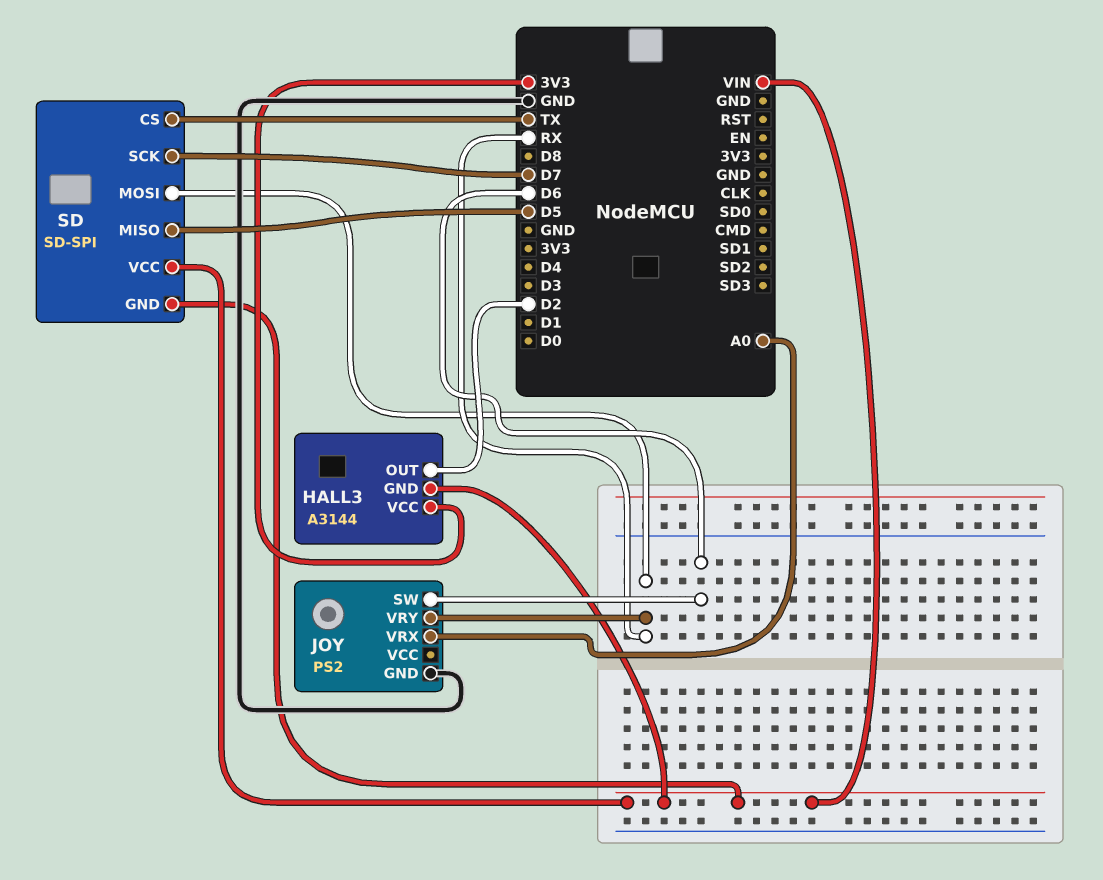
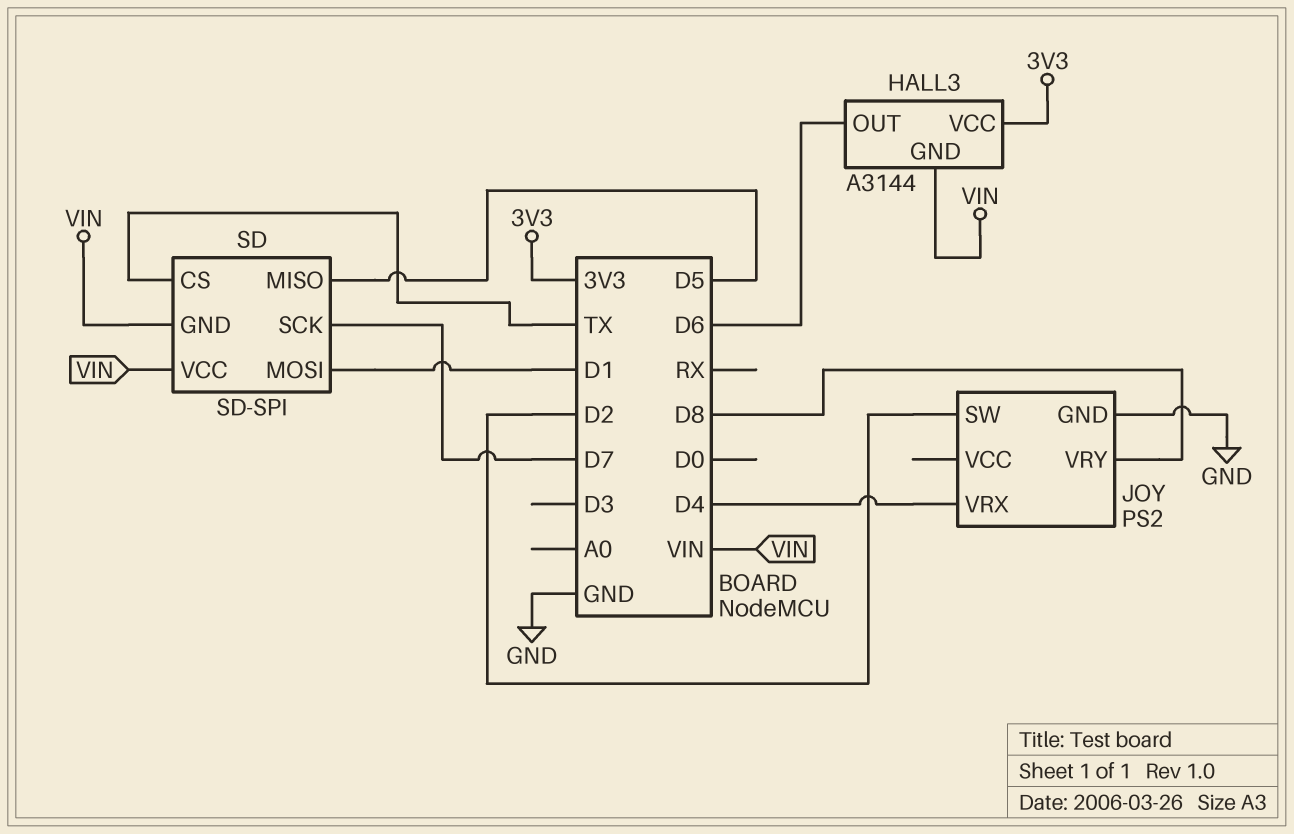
HALL3 pin OUT: D2 -> D6
JOY pin SW: D6 -> D2
JOY pin VRX: A0 -> D4
JOY pin VRY: RX -> D8
SD pin MOSI: RX -> D1

